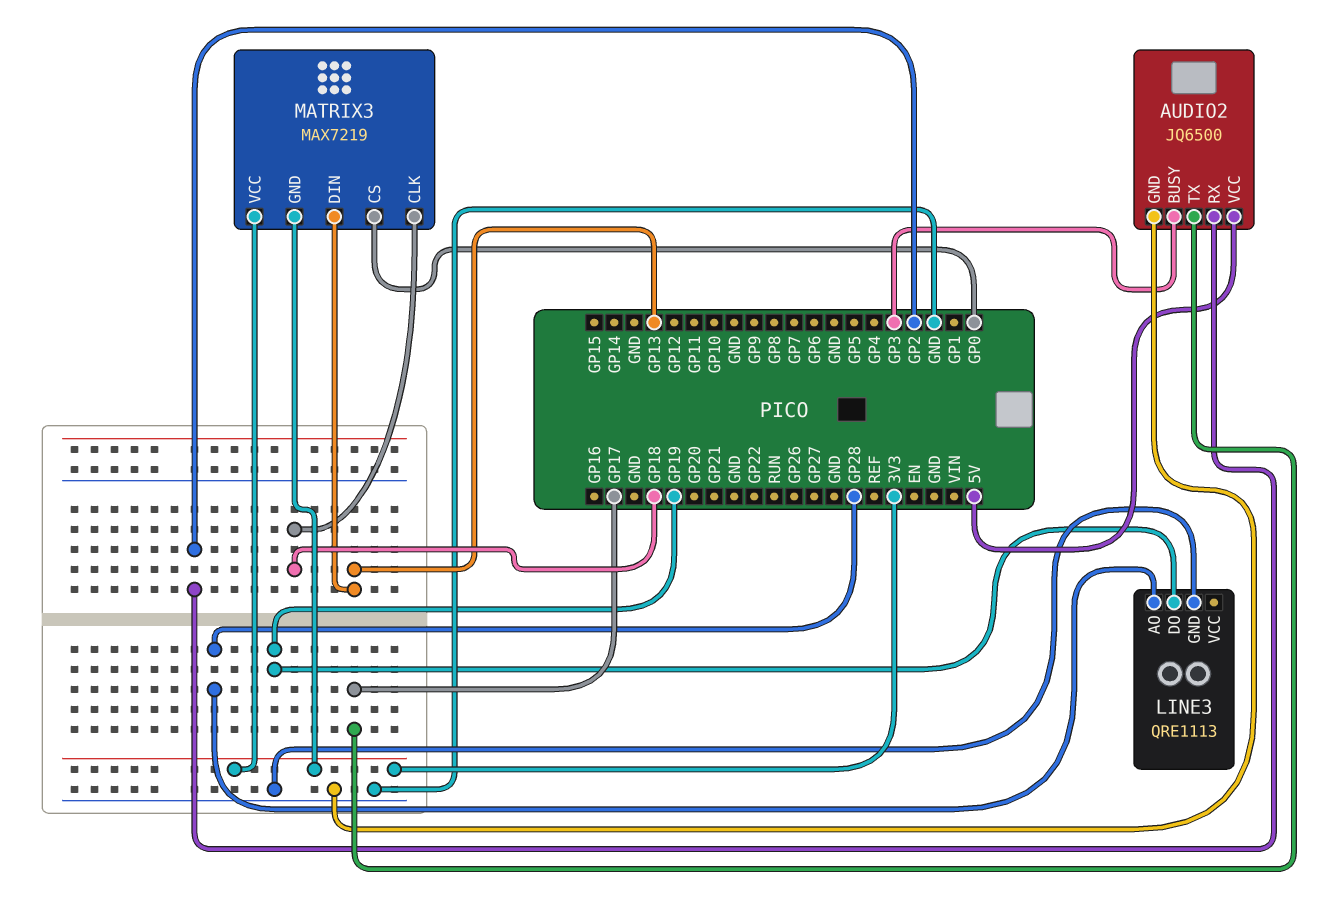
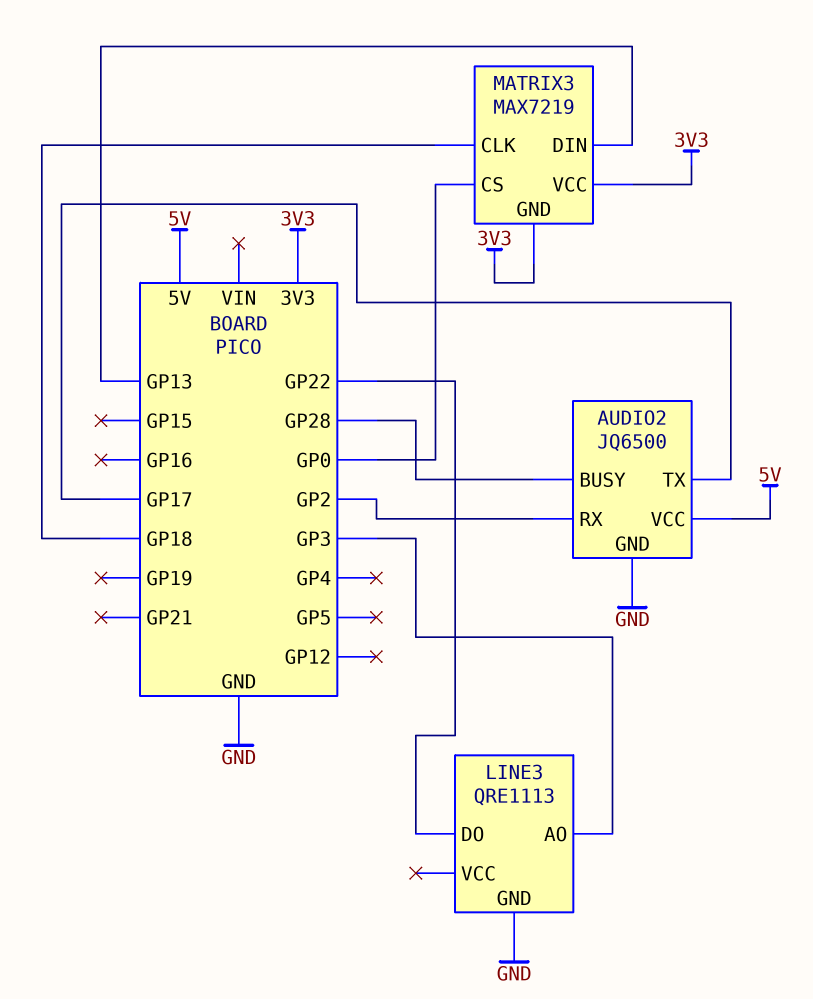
AUDIO2 pin BUSY: GP3 -> GP28
LINE3 pin AO: GP28 -> GP3
LINE3 pin DO: GP19 -> GP22

